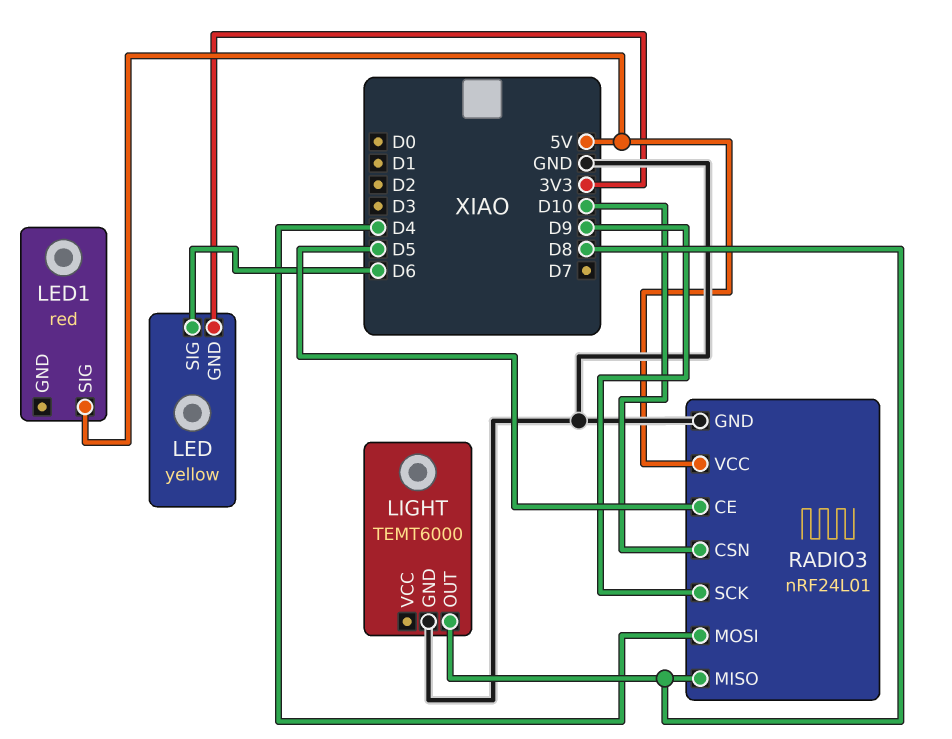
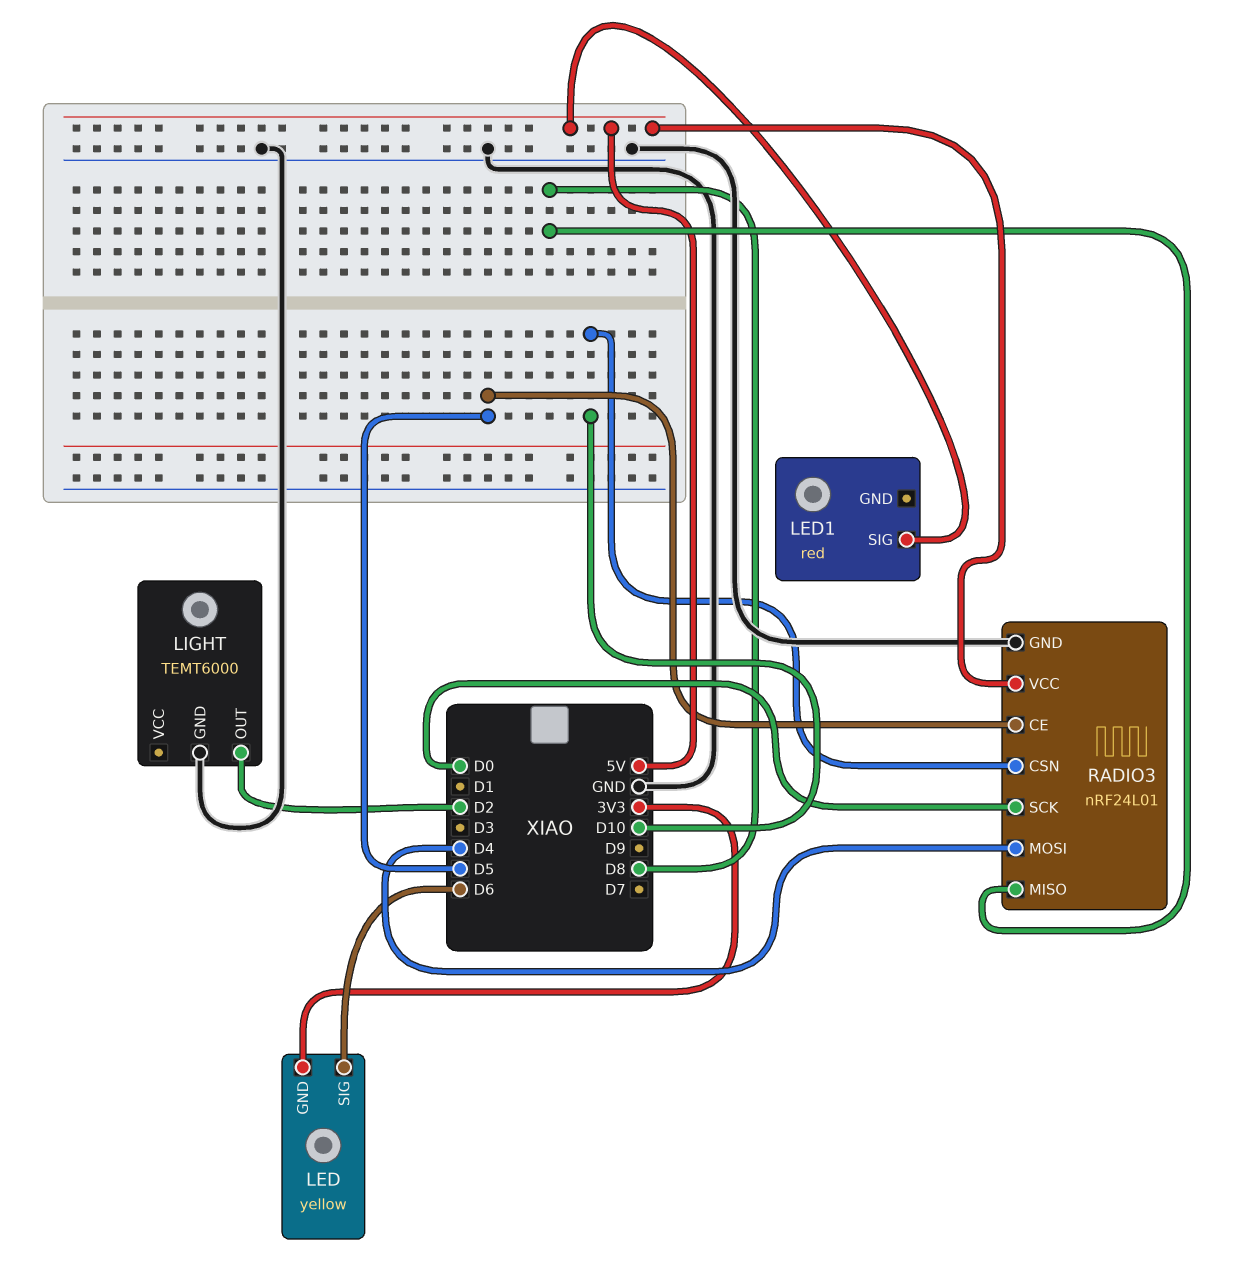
LIGHT pin OUT: D8 -> D2
RADIO3 pin SCK: D9 -> D0

